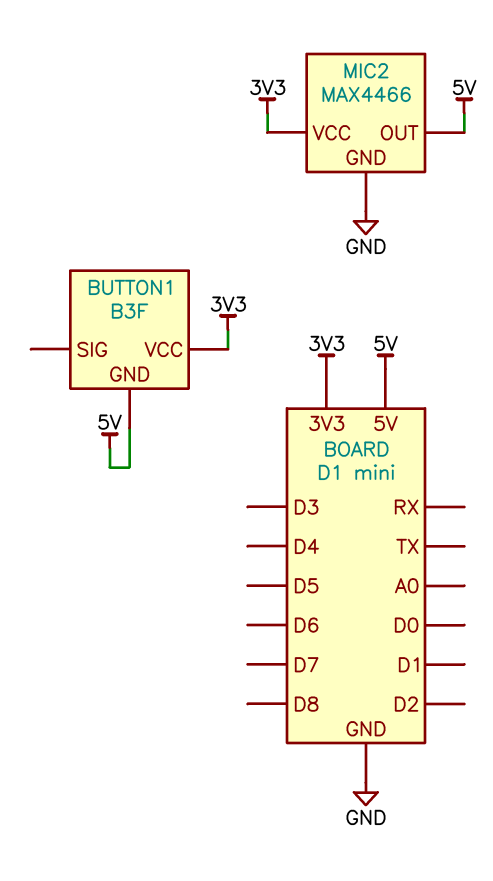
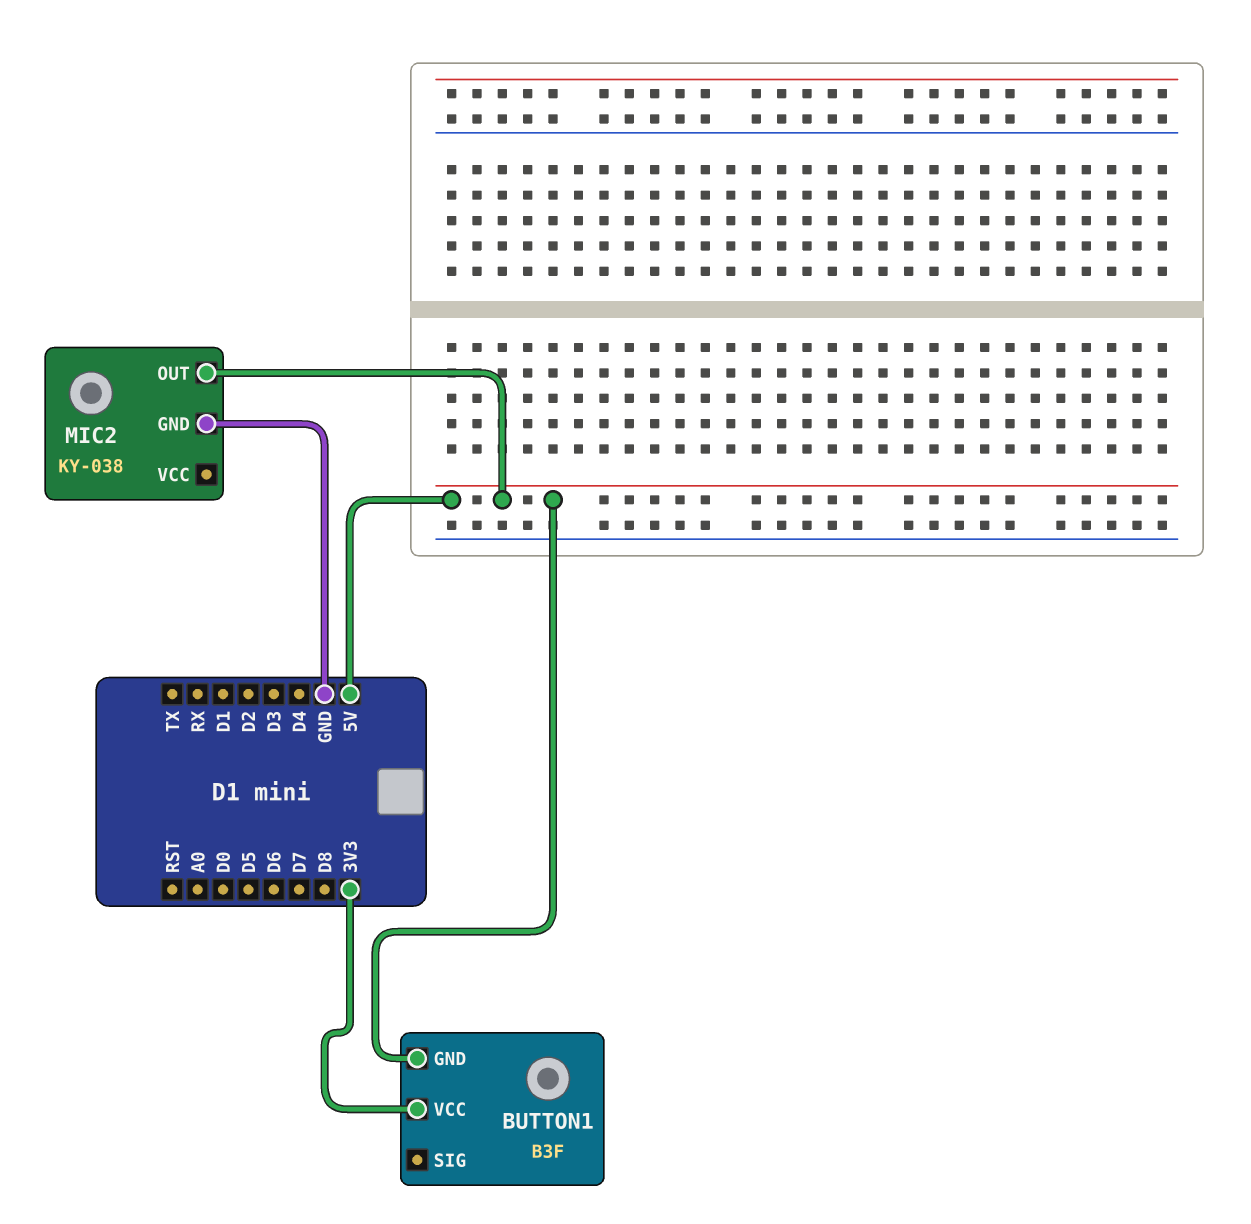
MIC2: MAX4466 -> KY-038
MIC2 pin VCC: 3V3 -> none

